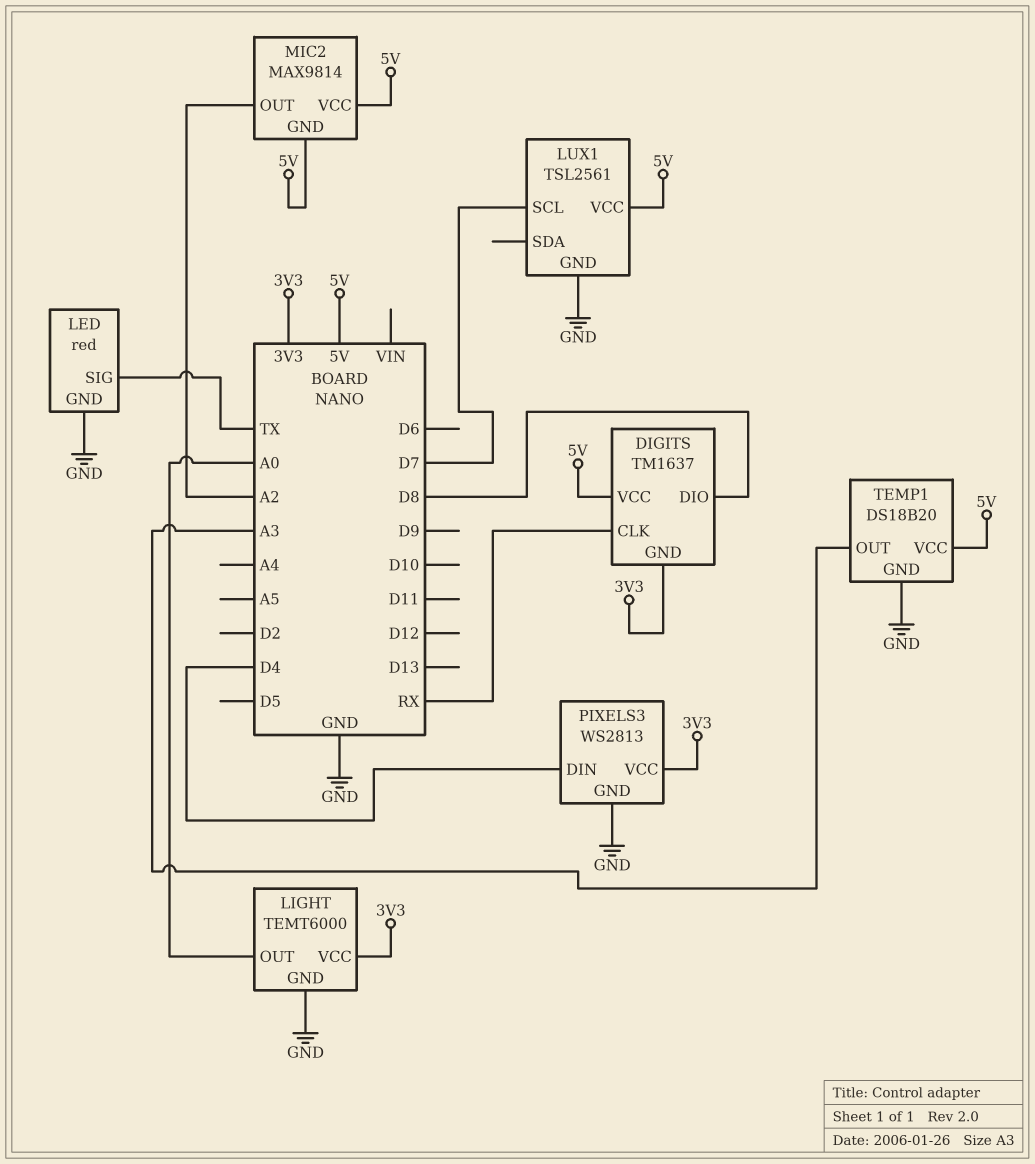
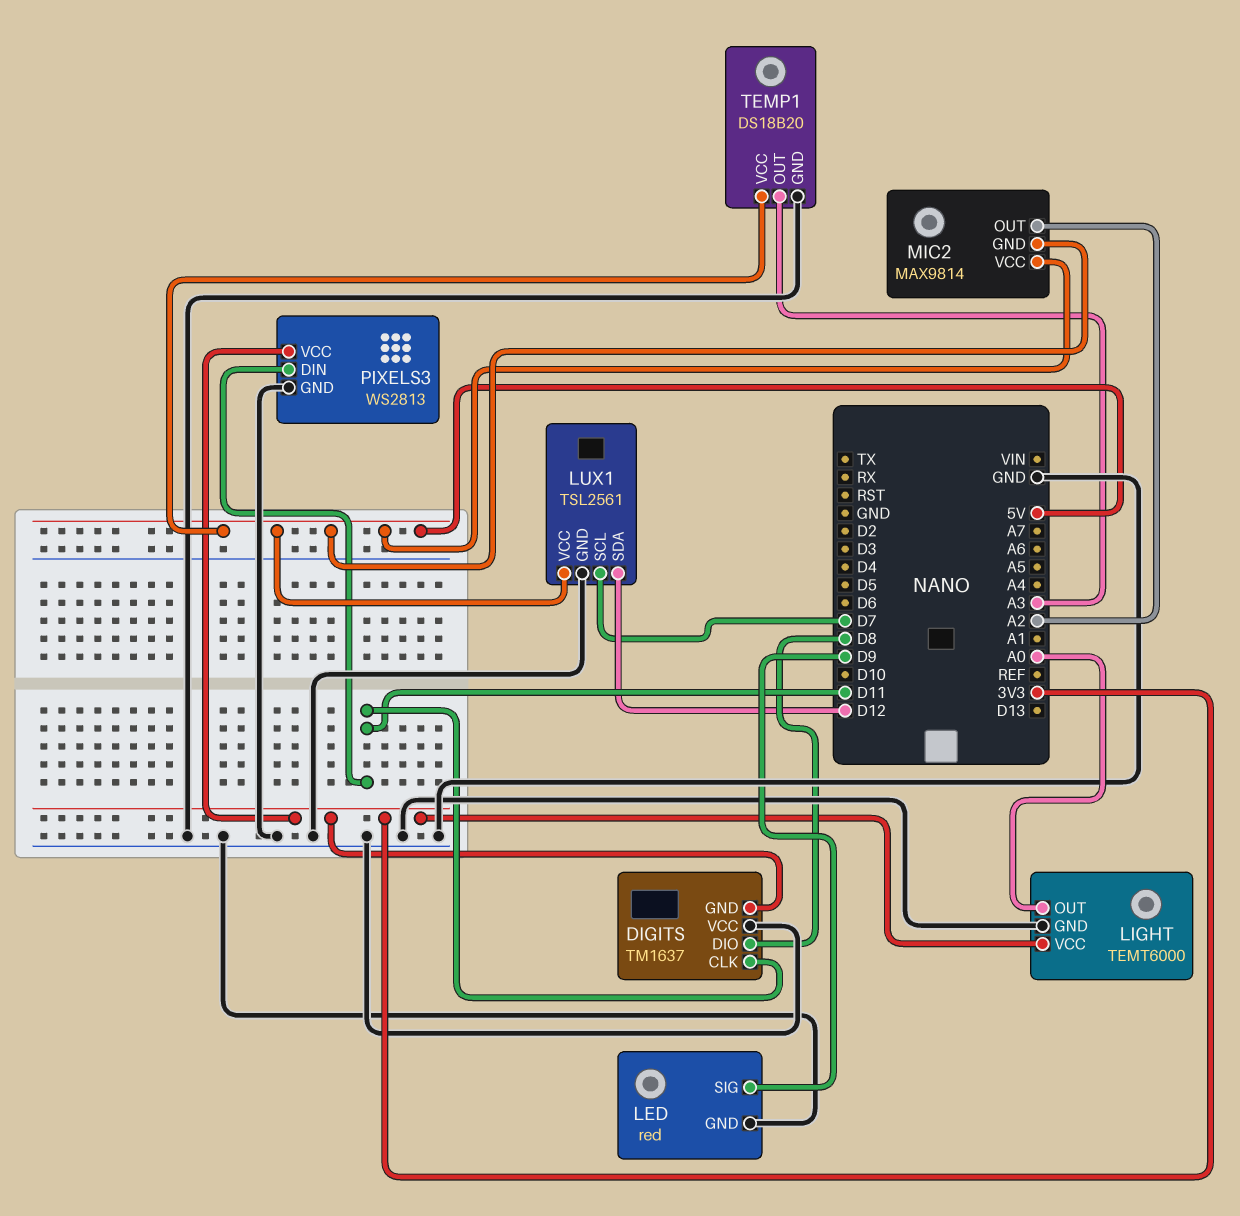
DIGITS pin CLK: RX -> D11
DIGITS pin VCC: 5V -> GND
LED pin SIG: TX -> D9
LUX1 pin SDA: none -> D12
PIXELS3 pin DIN: D4 -> D11

